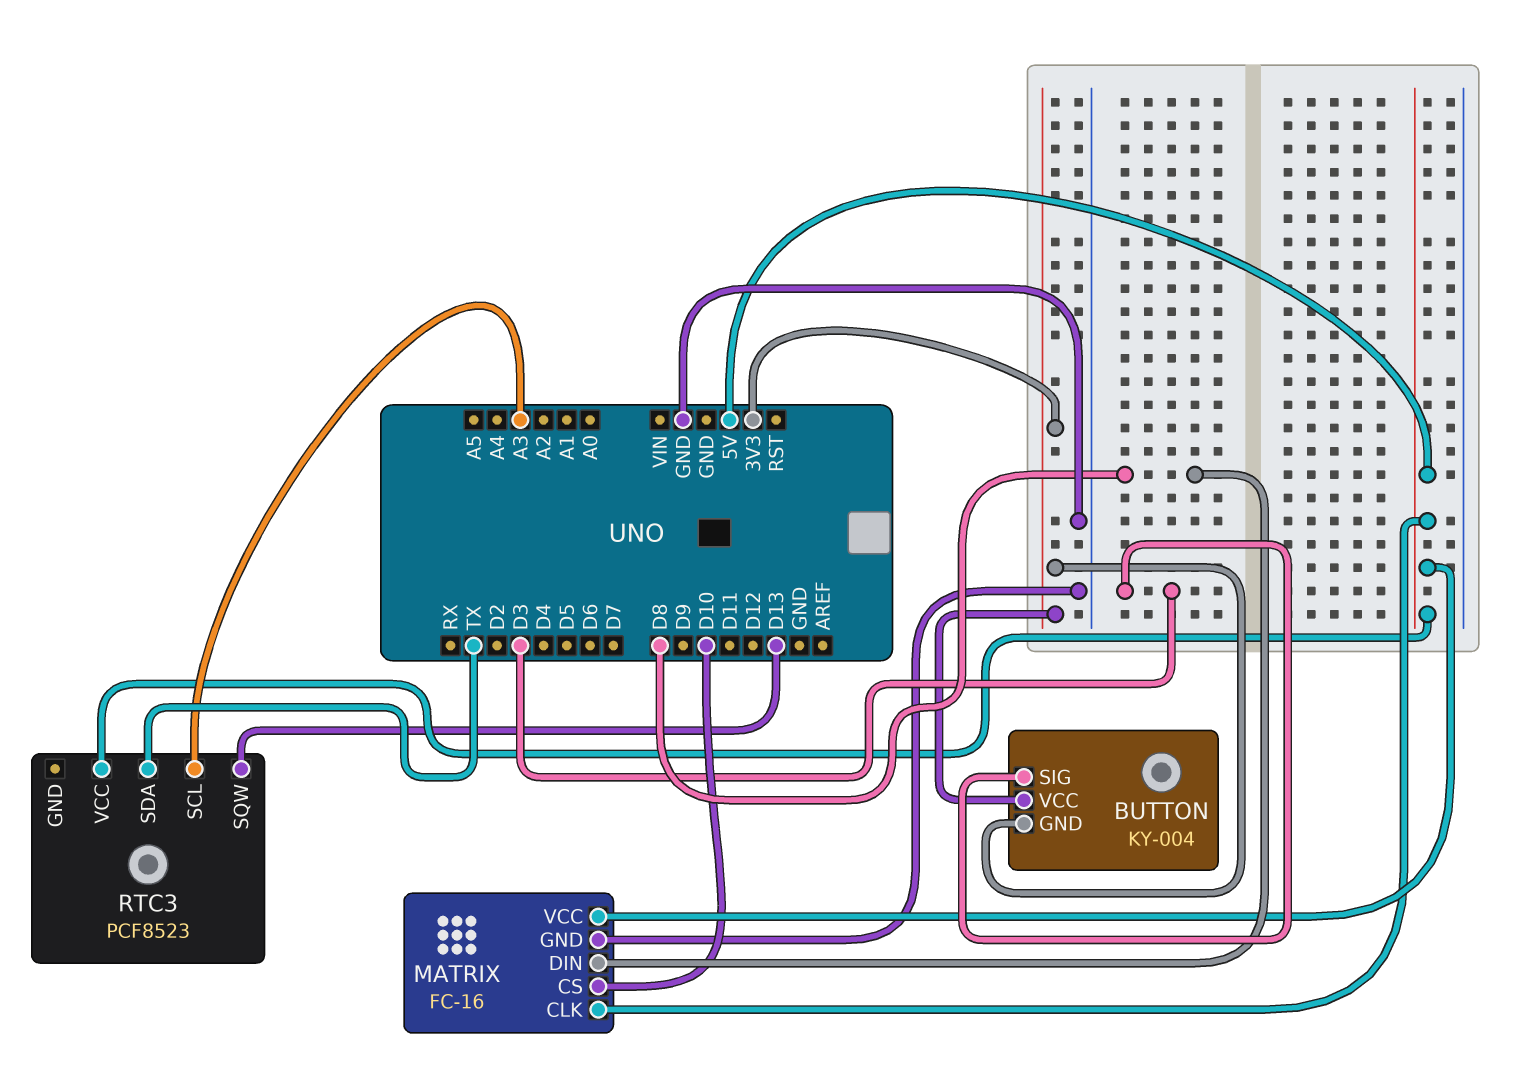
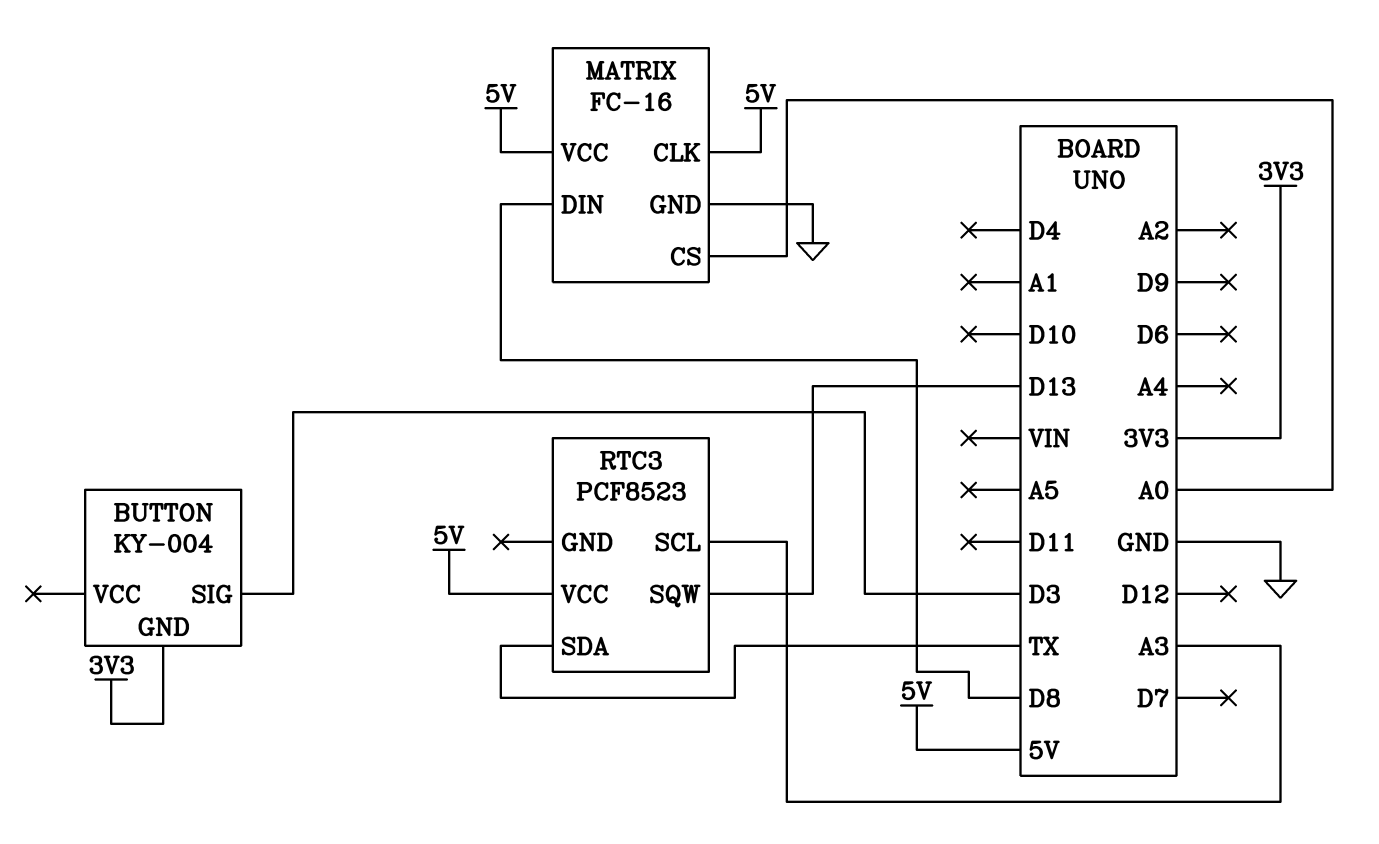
BUTTON pin VCC: 3V3 -> none
MATRIX pin CS: D10 -> A0

